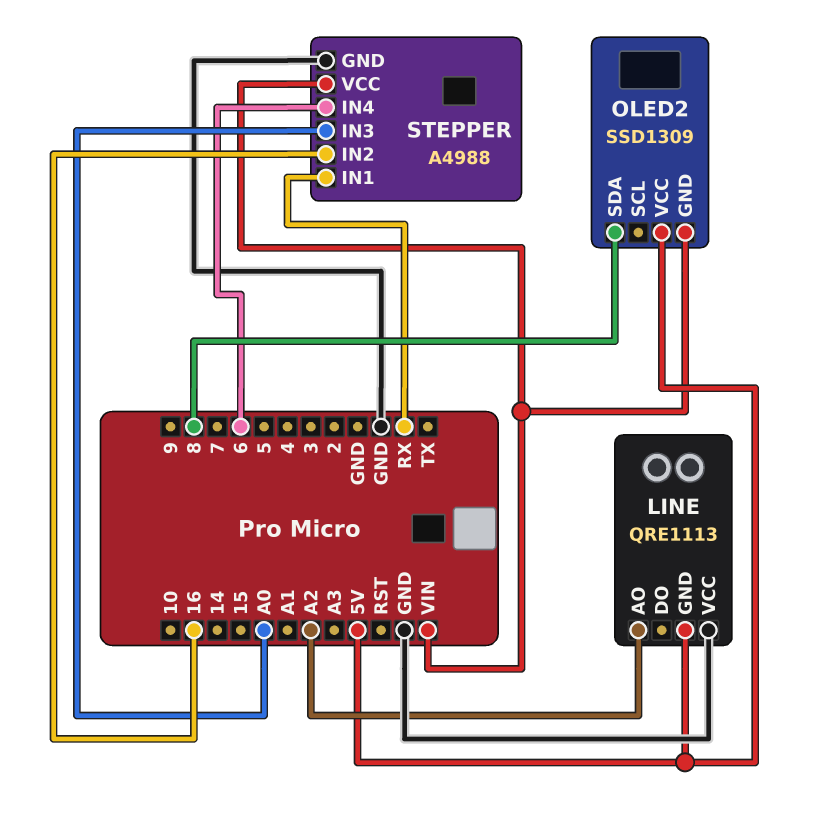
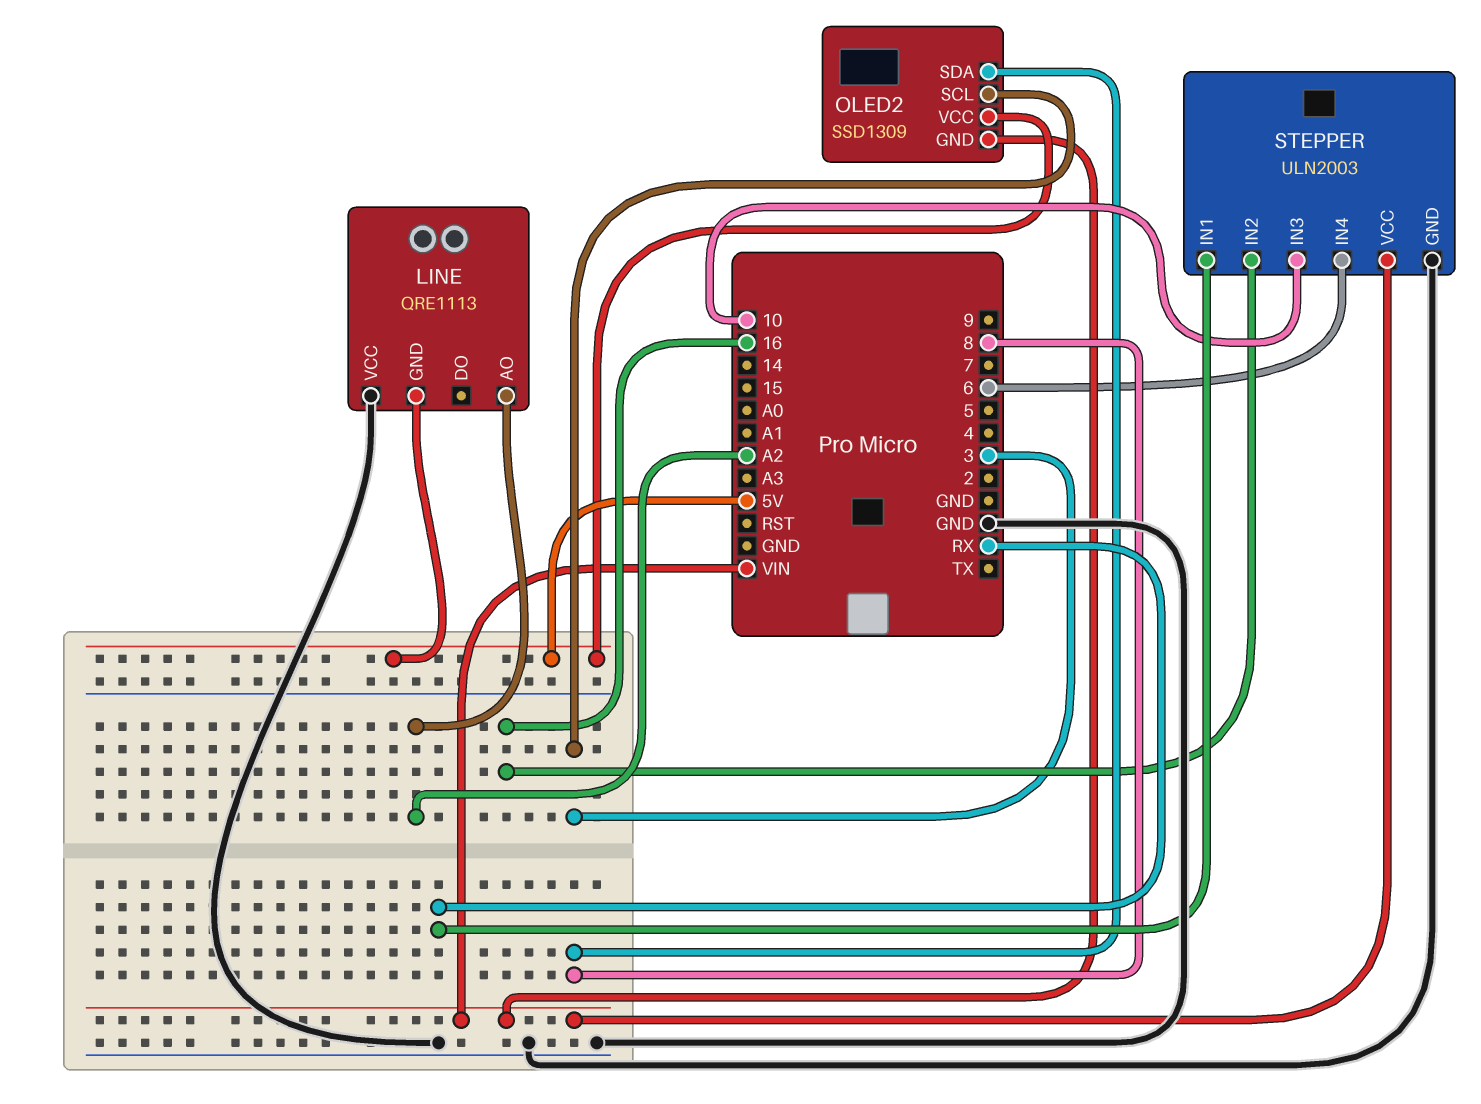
OLED2 pin SCL: none -> 3
STEPPER: A4988 -> ULN2003
STEPPER pin IN3: A0 -> 10

